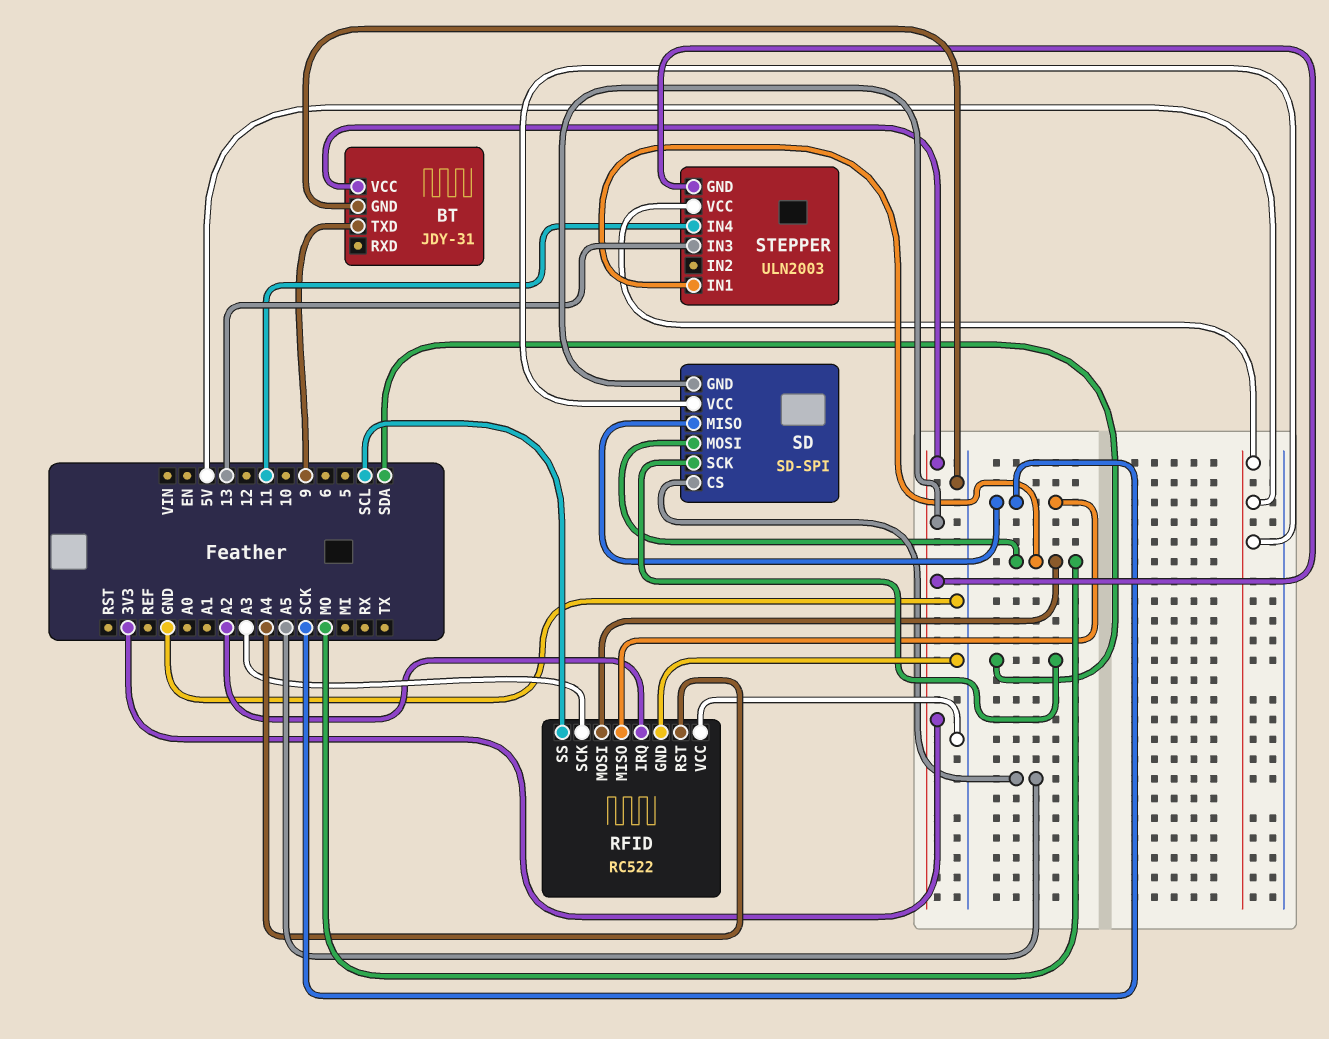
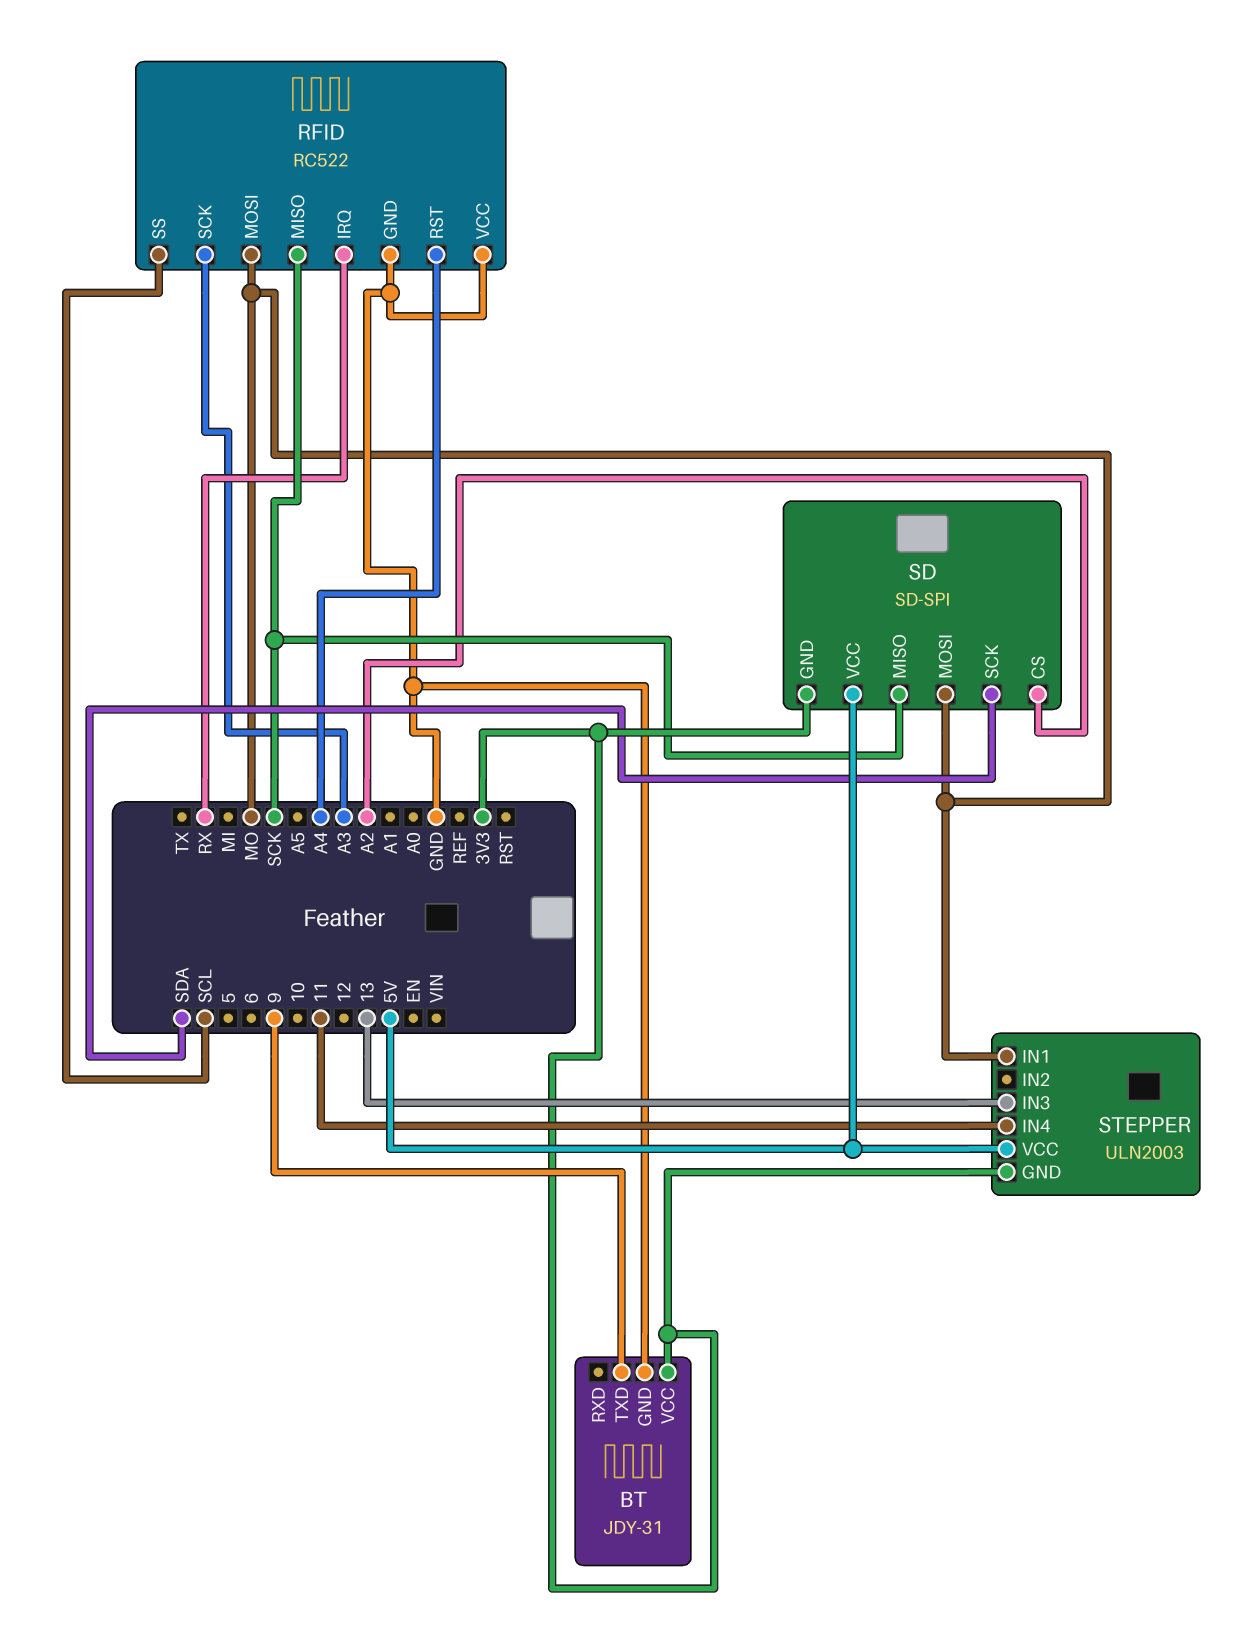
RFID pin IRQ: A2 -> RX
SD pin CS: A5 -> A2

